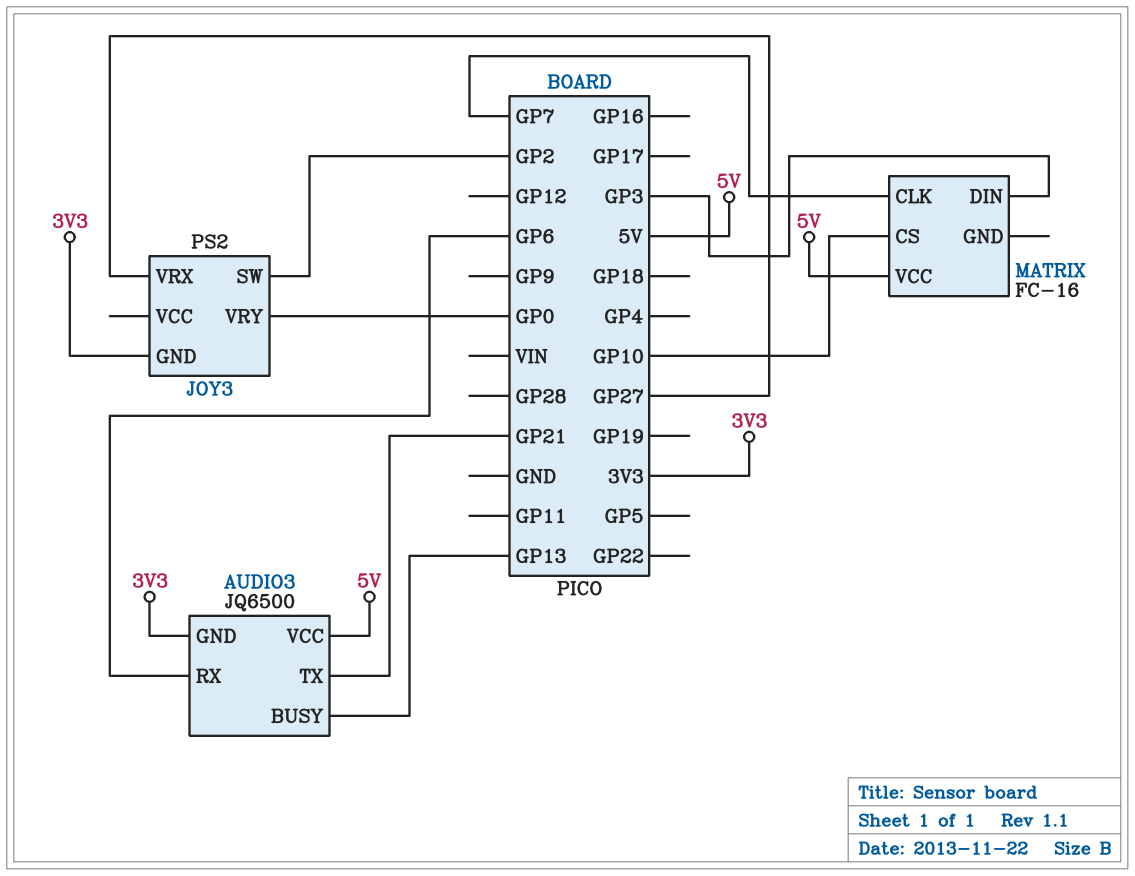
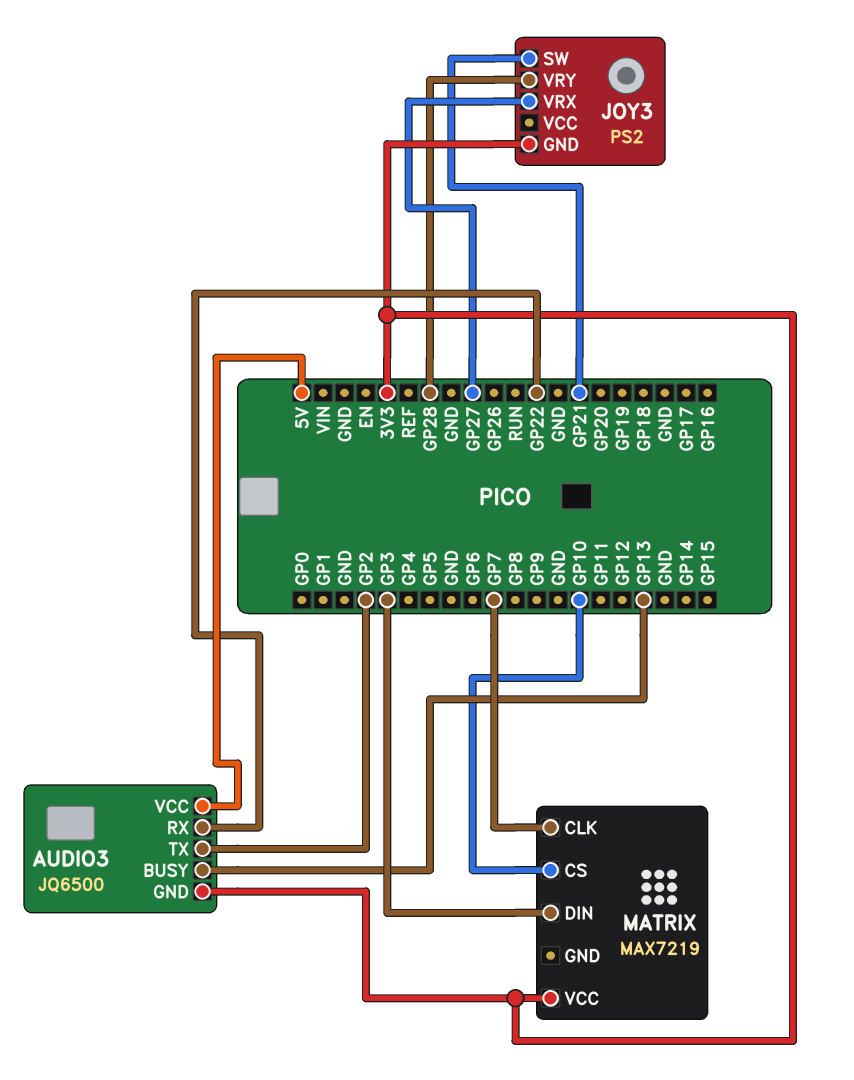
AUDIO3 pin RX: GP6 -> GP22
AUDIO3 pin TX: GP21 -> GP2
JOY3 pin SW: GP2 -> GP21
JOY3 pin VRY: GP0 -> GP28
MATRIX: FC-16 -> MAX7219
MATRIX pin VCC: 5V -> 3V3

